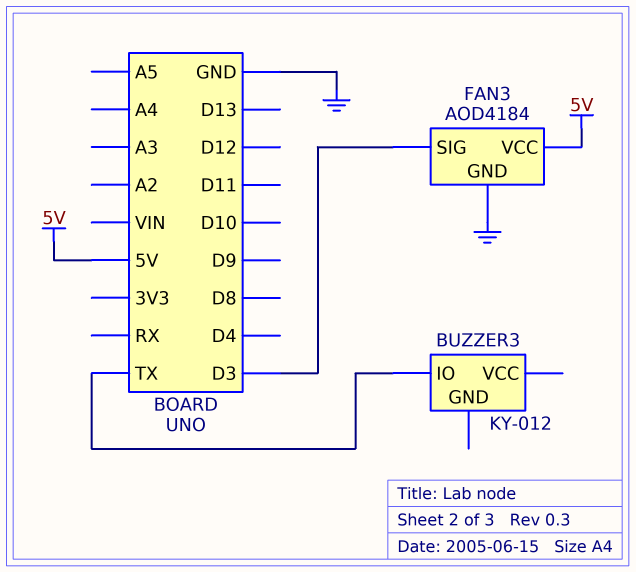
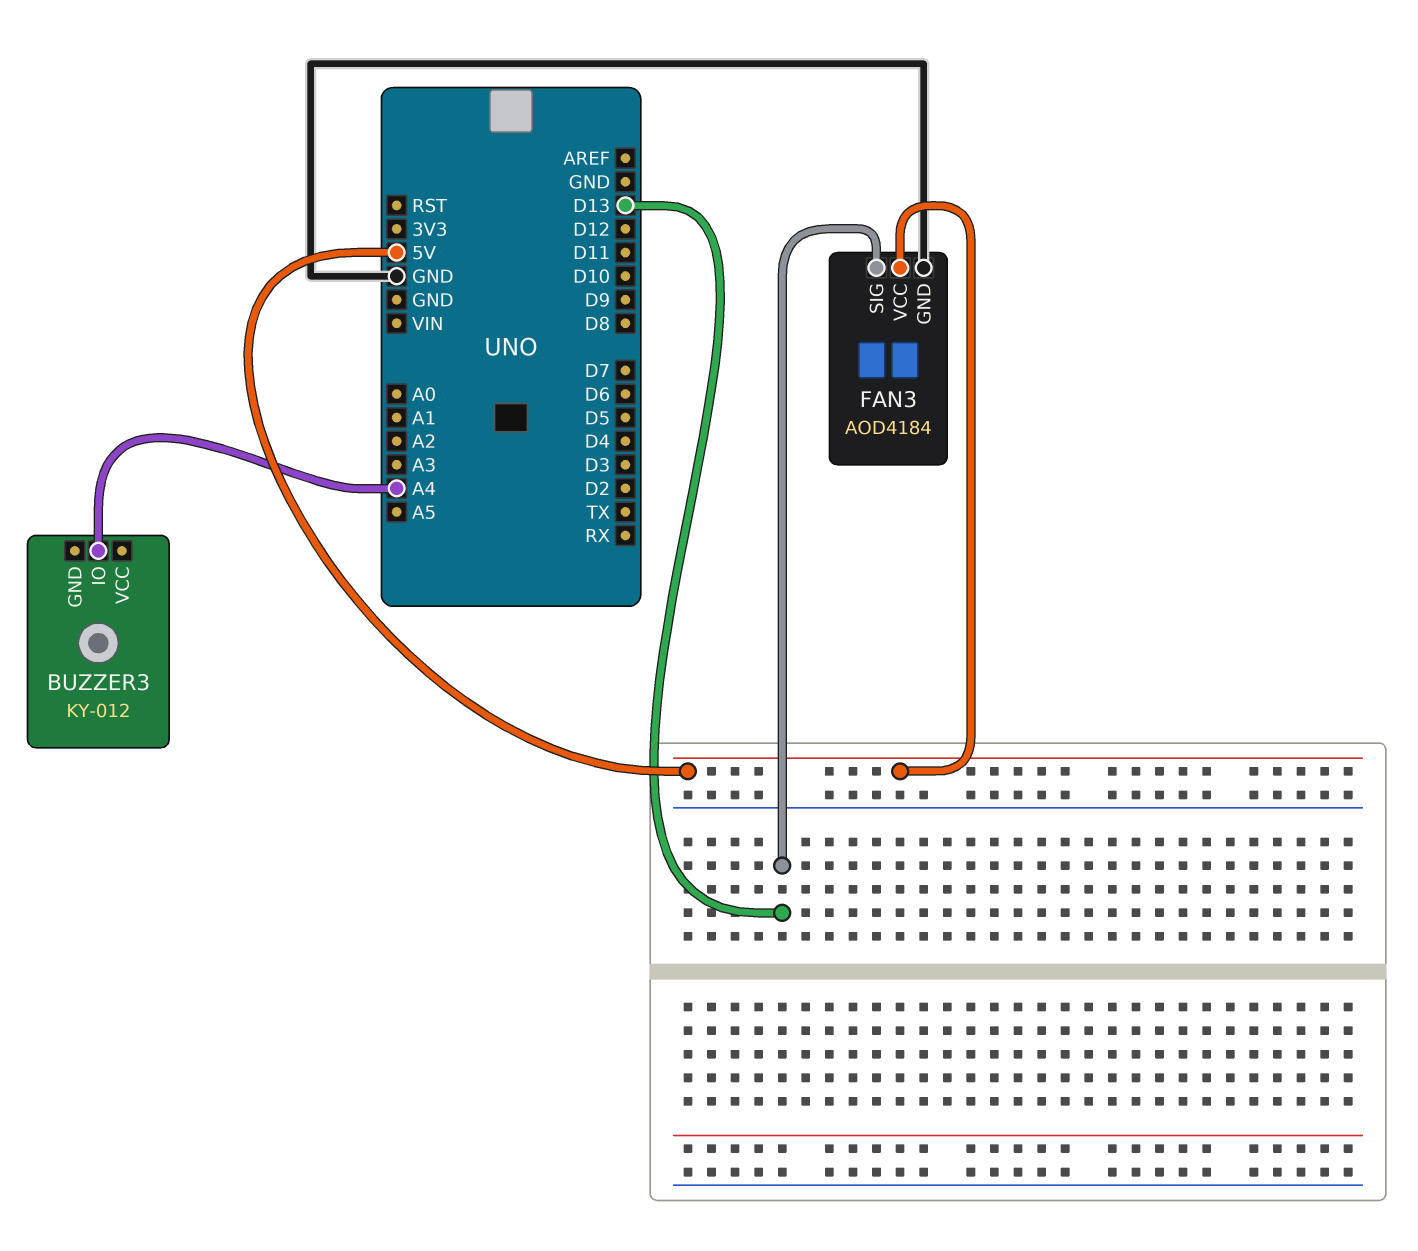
BUZZER3 pin IO: TX -> A4
FAN3 pin SIG: D3 -> D13

